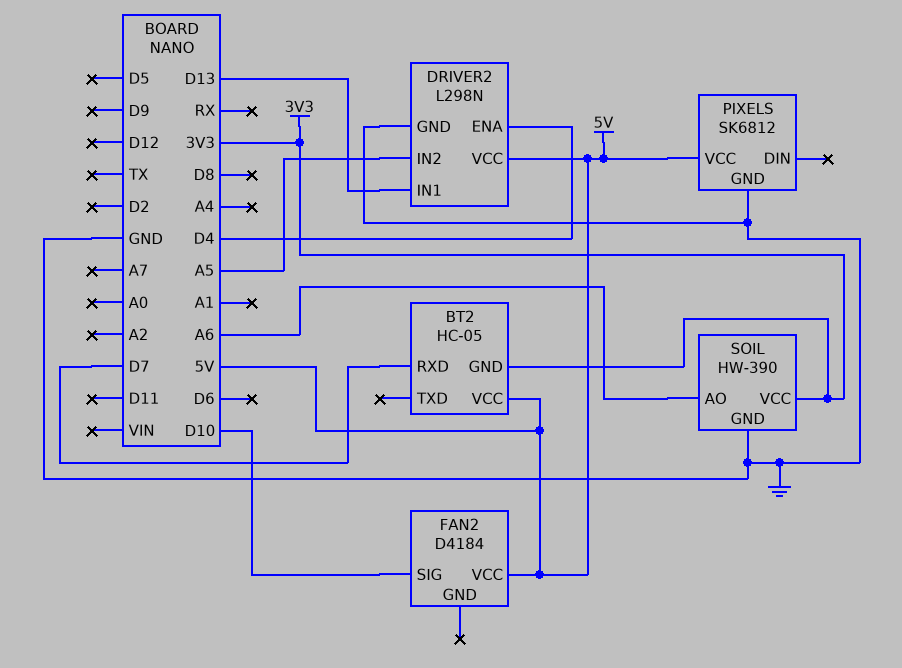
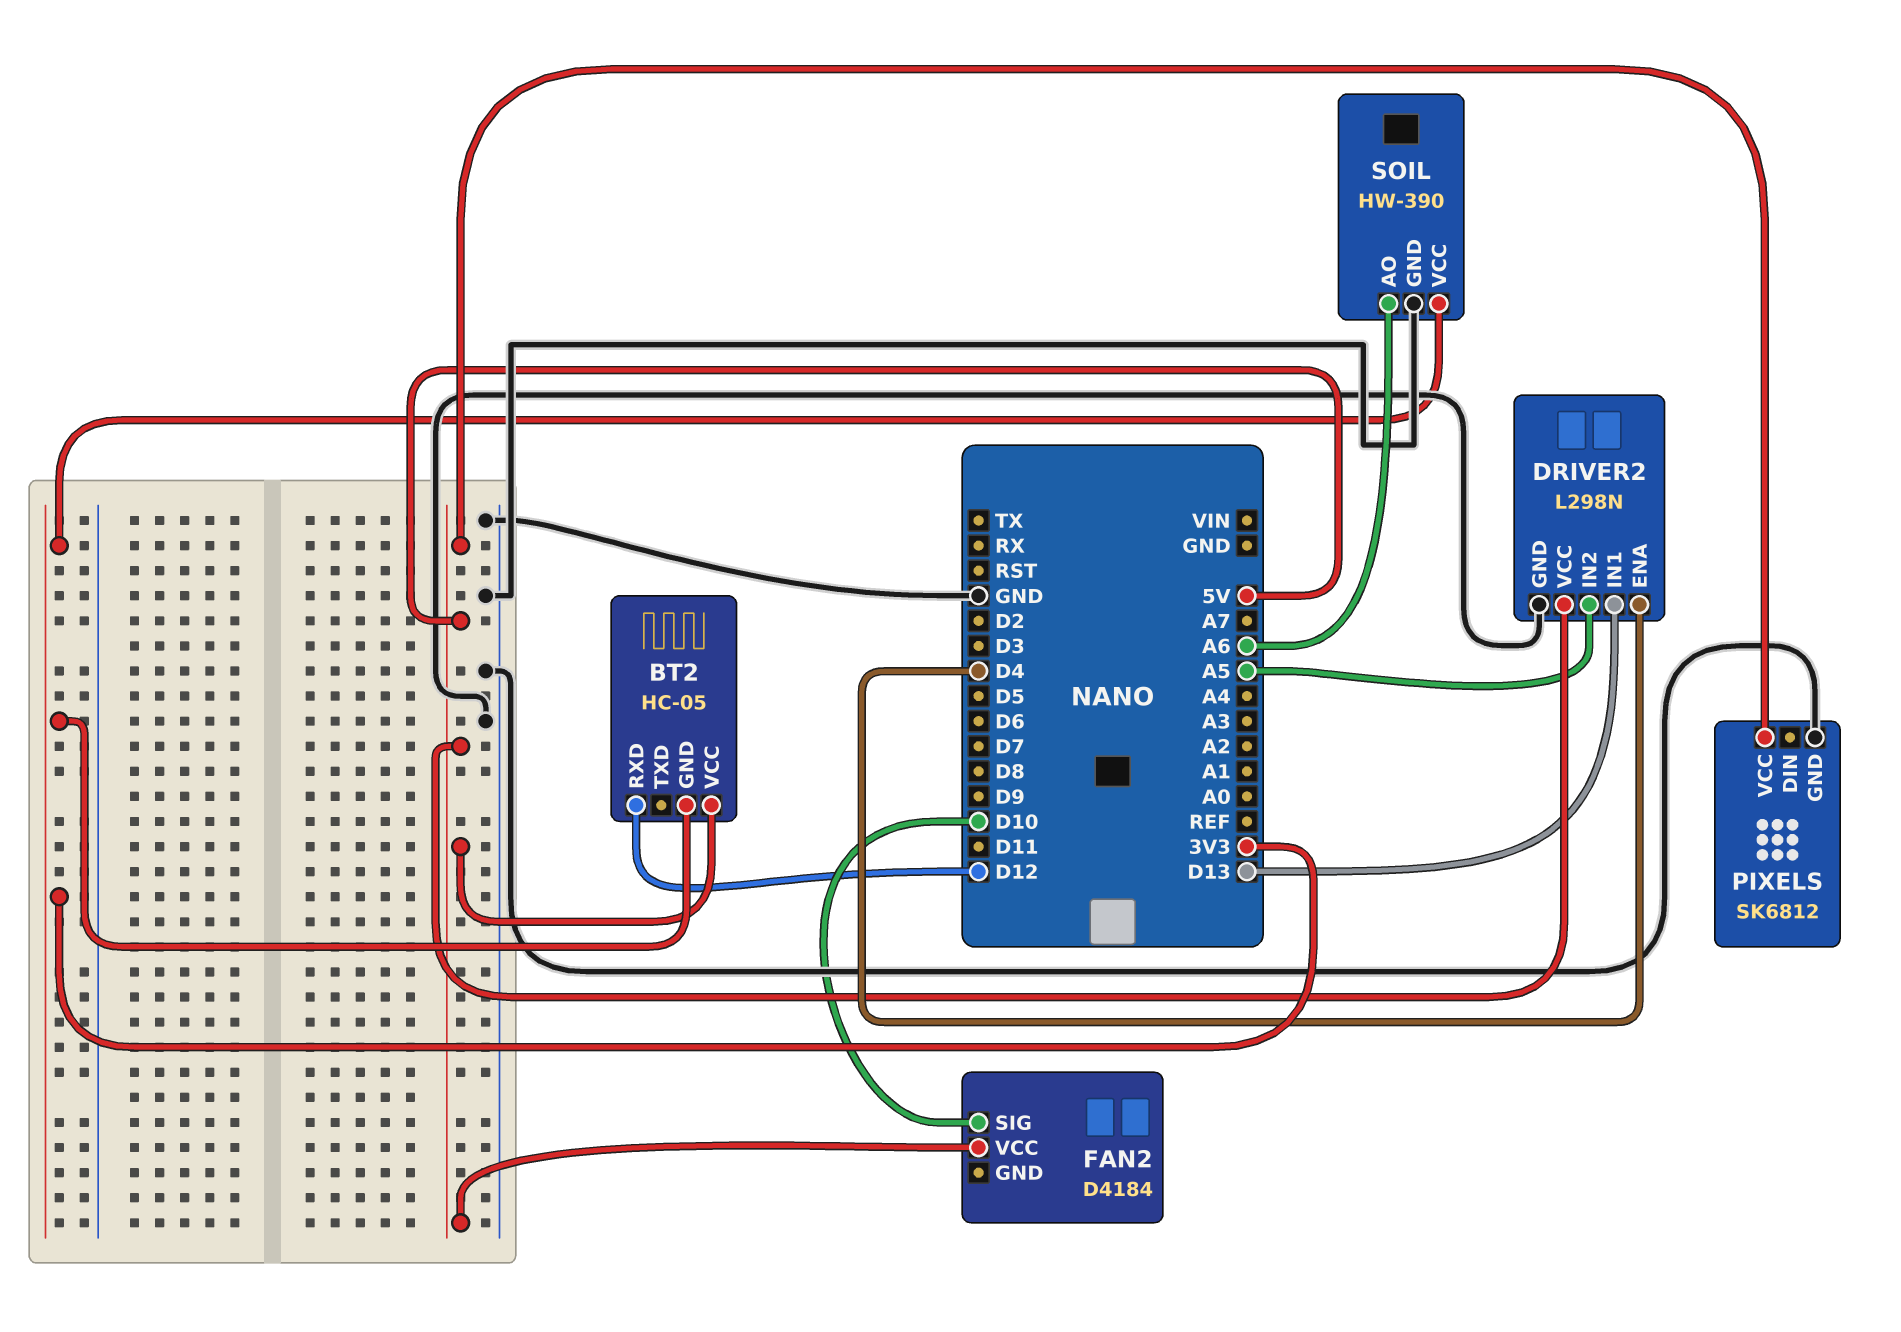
BT2 pin RXD: D7 -> D12

